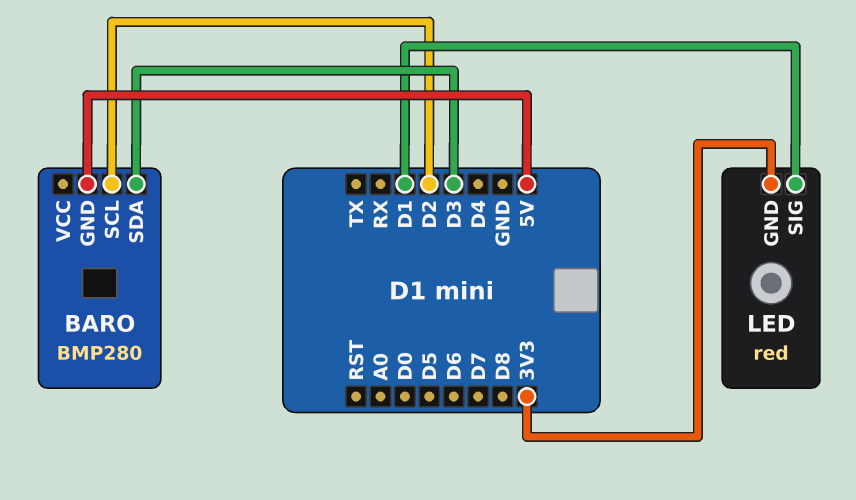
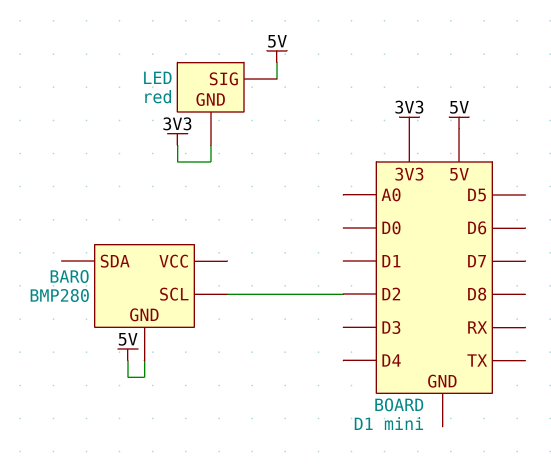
BARO pin SDA: D3 -> none
LED pin SIG: D1 -> 5V

